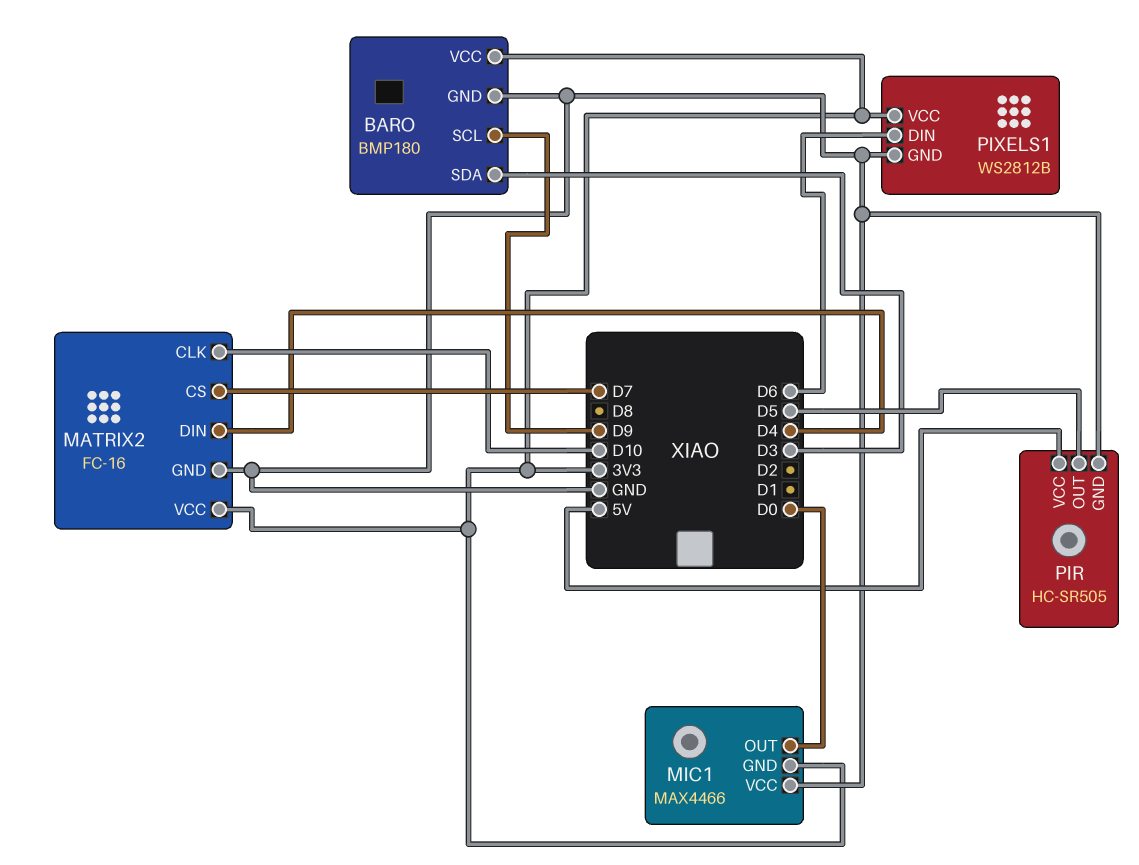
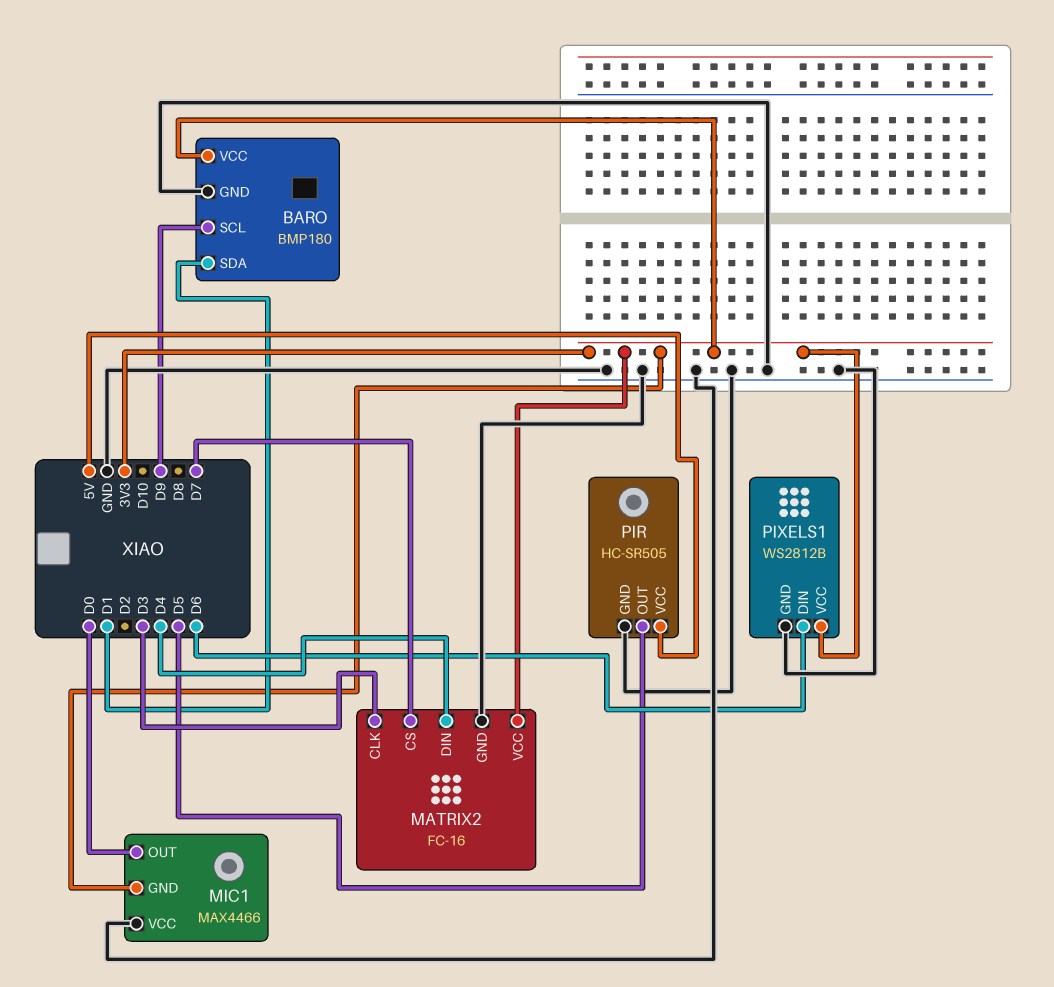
BARO pin SDA: D3 -> D1
MATRIX2 pin CLK: D10 -> D3

